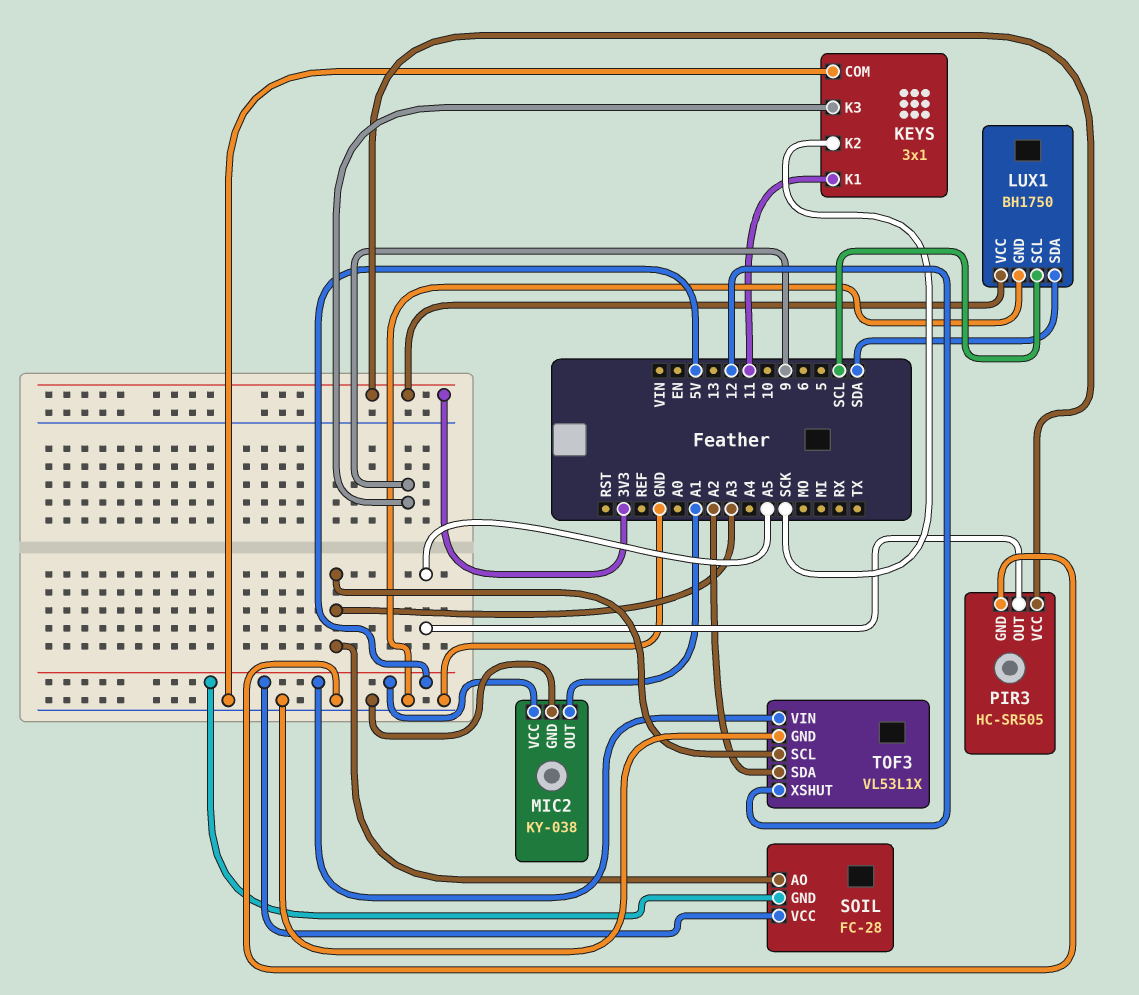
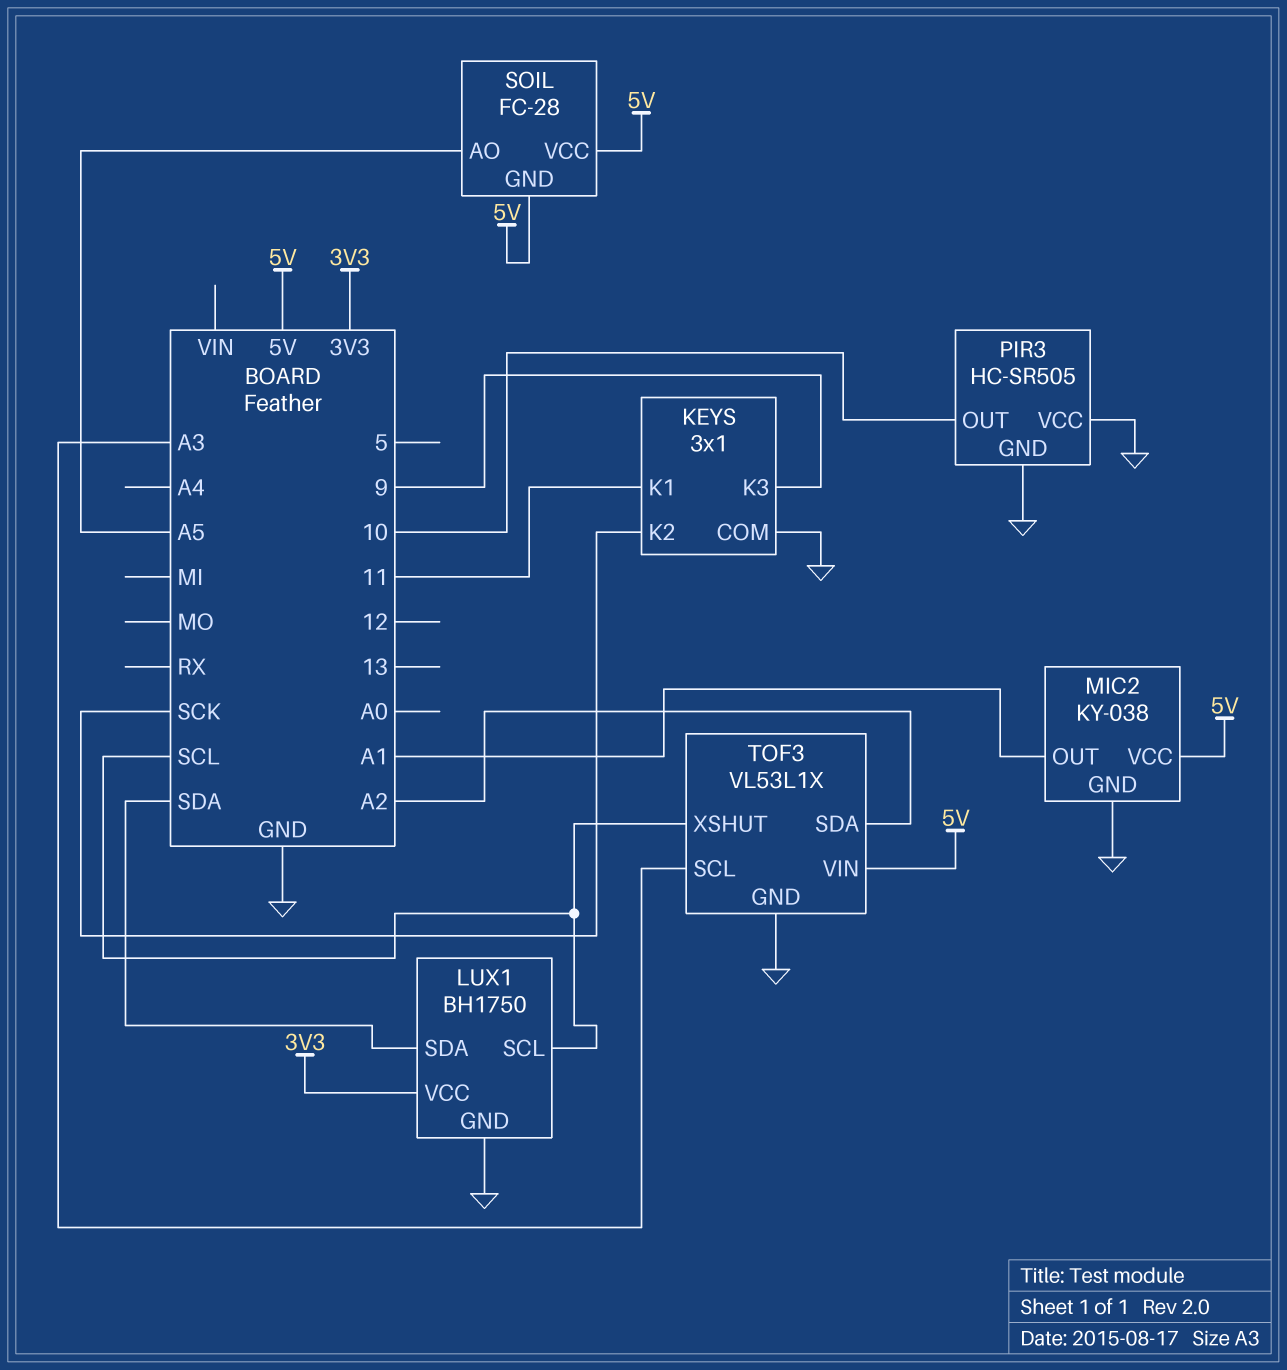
PIR3 pin OUT: A5 -> 10
PIR3 pin VCC: 3V3 -> GND
SOIL pin AO: A3 -> A5
TOF3 pin XSHUT: 12 -> SCL

